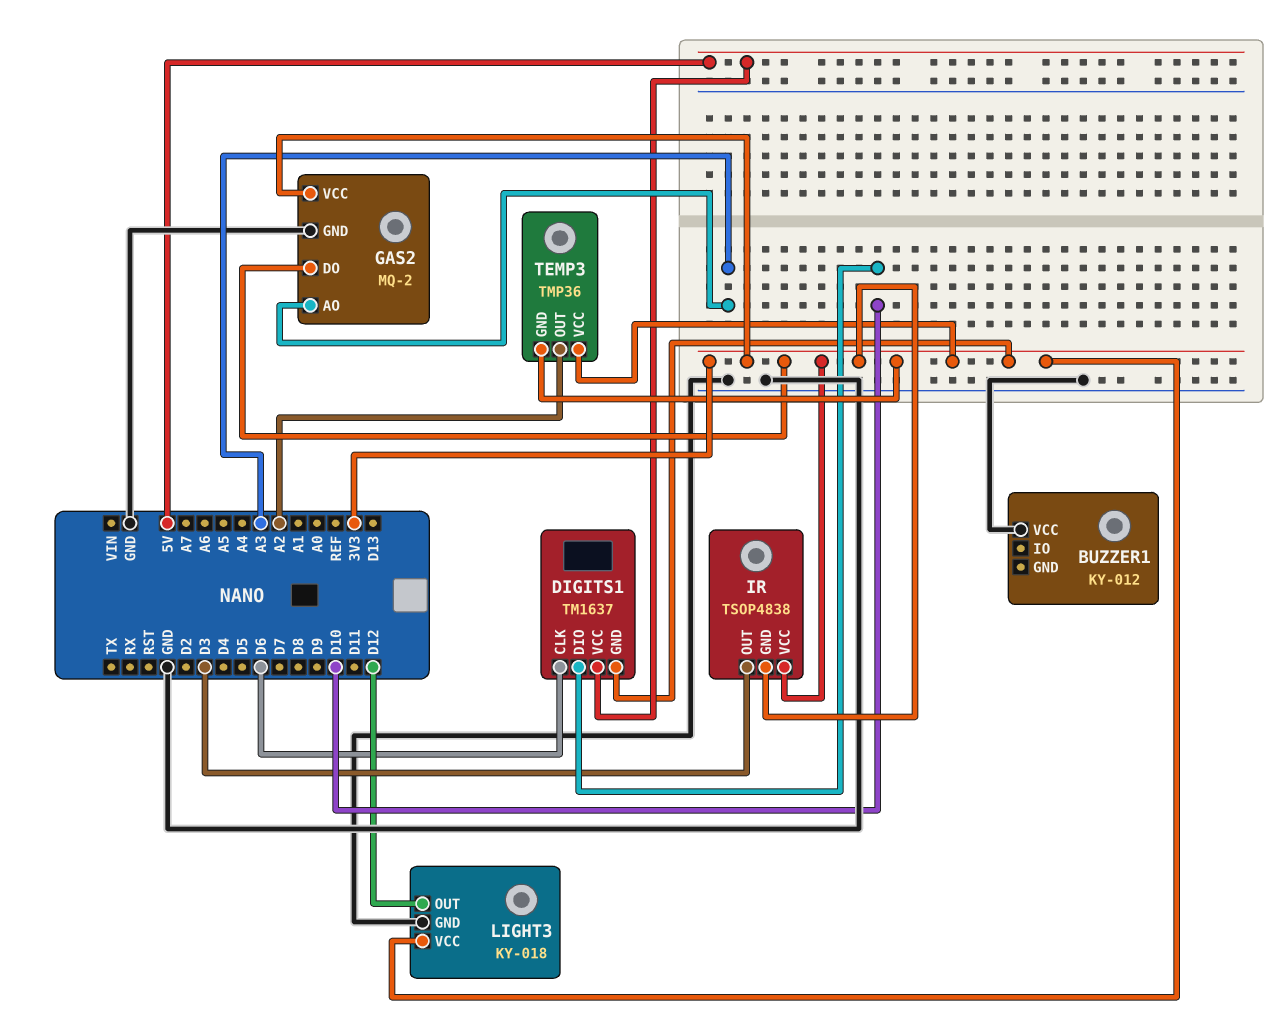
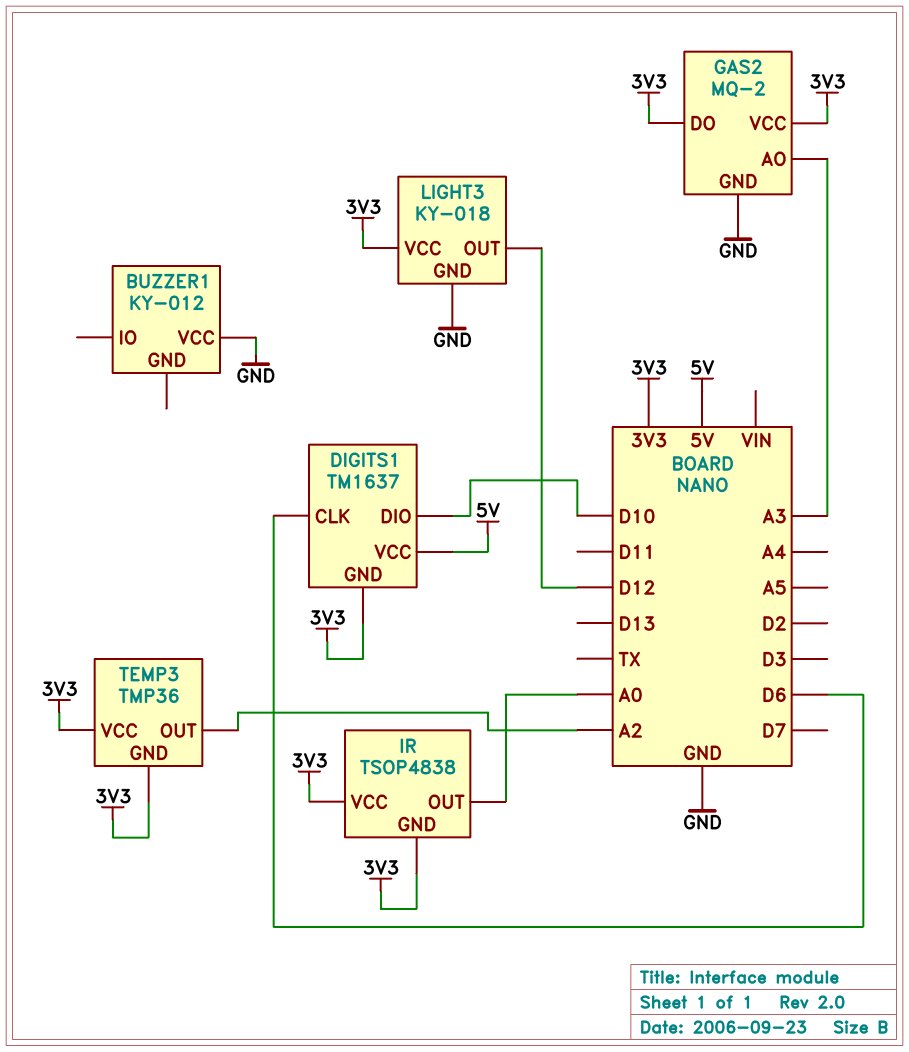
IR pin OUT: D3 -> A0

